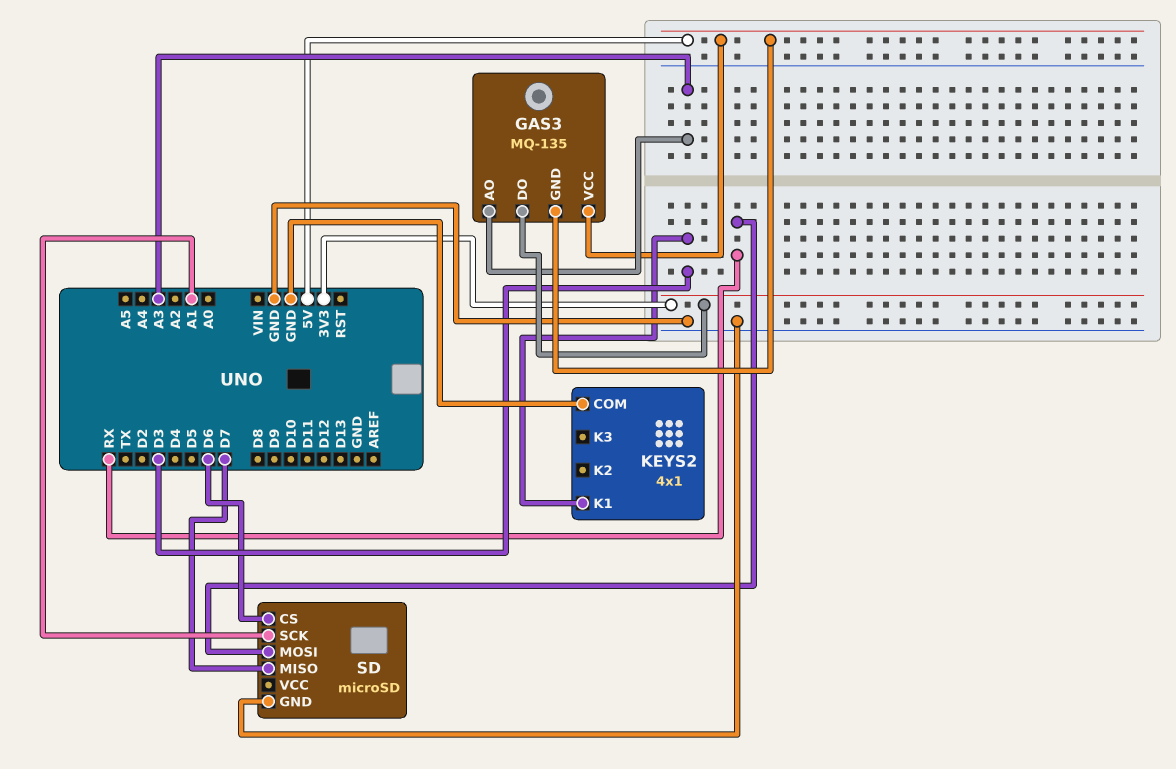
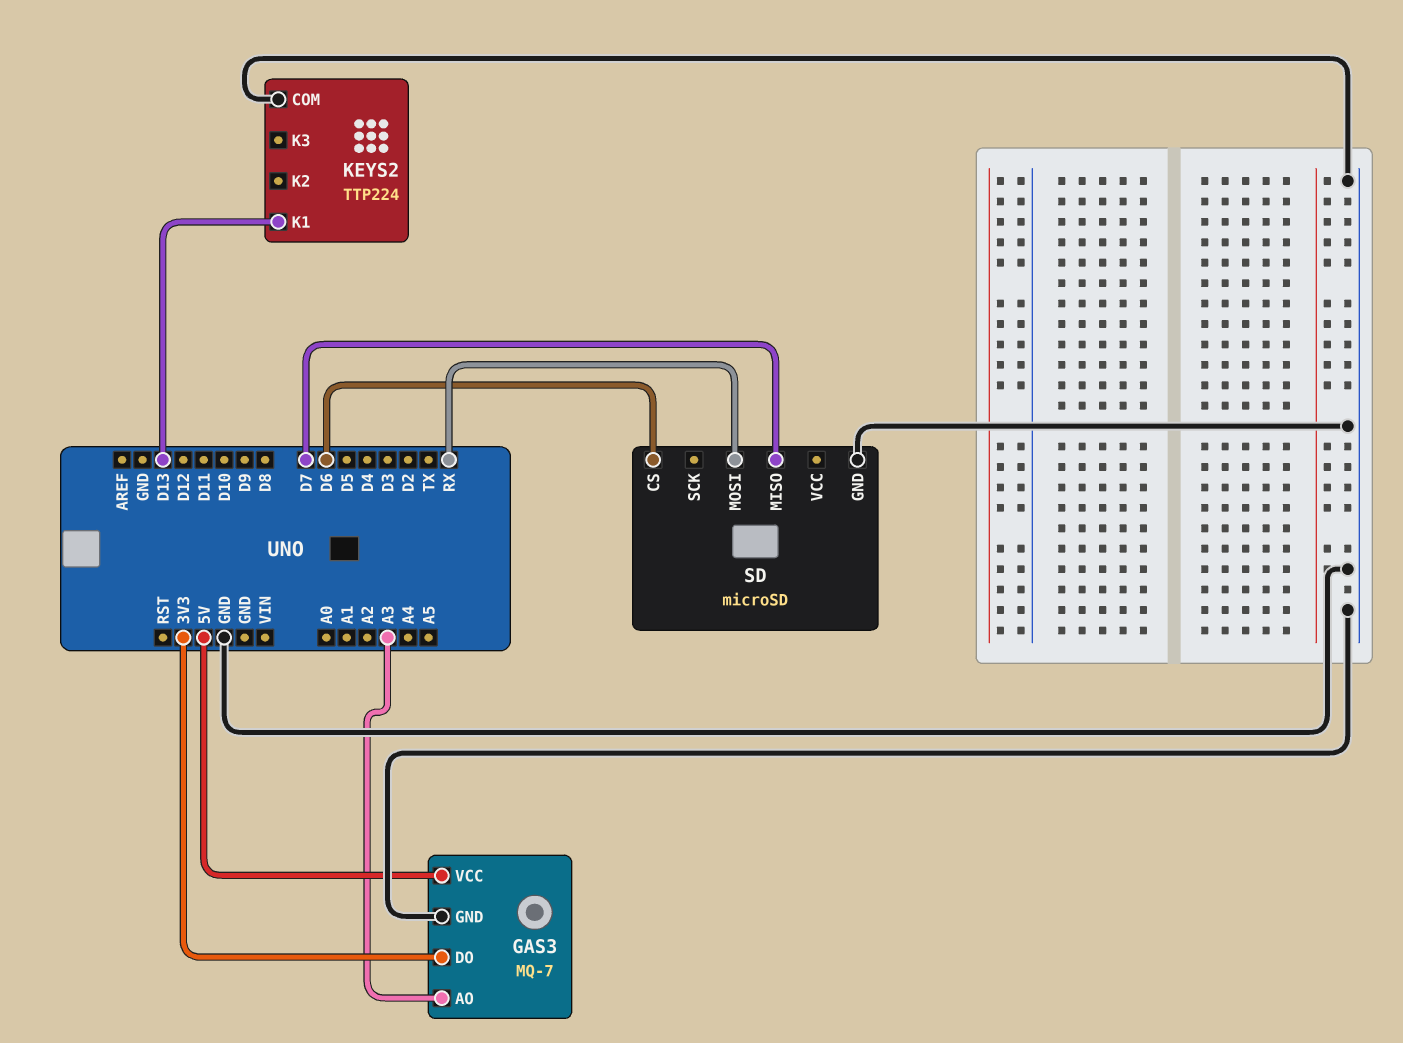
GAS3: MQ-135 -> MQ-7
GAS3 pin GND: 5V -> GND
KEYS2: 4x1 -> TTP224
KEYS2 pin K1: D3 -> D13
SD pin SCK: A1 -> none

